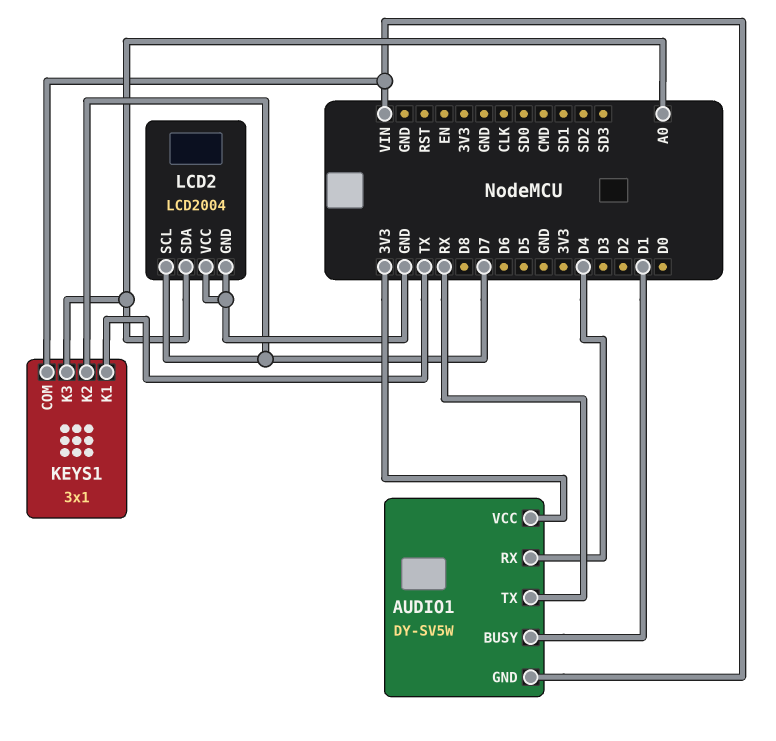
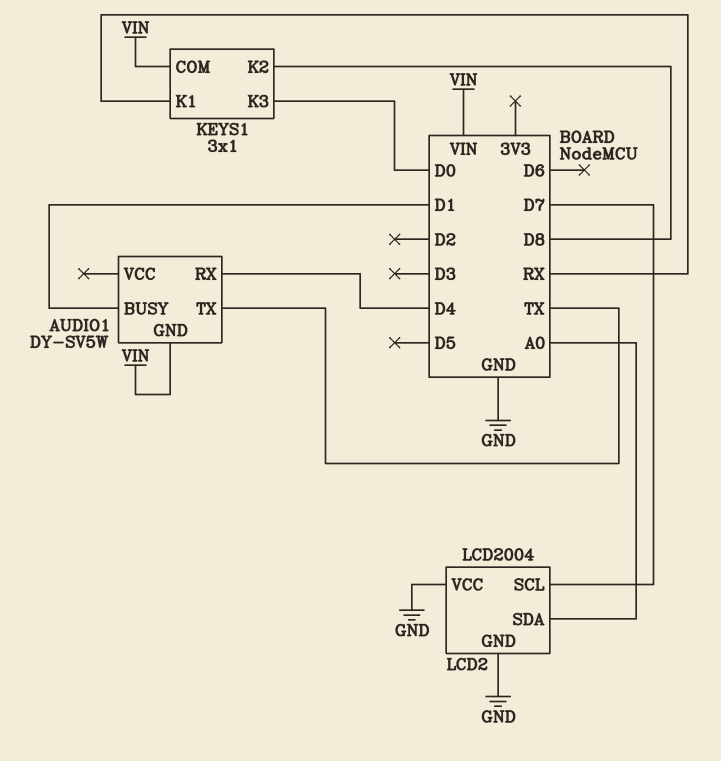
AUDIO1 pin TX: RX -> TX
AUDIO1 pin VCC: 3V3 -> none
KEYS1 pin K1: TX -> RX
KEYS1 pin K2: D7 -> D8
KEYS1 pin K3: A0 -> D0

